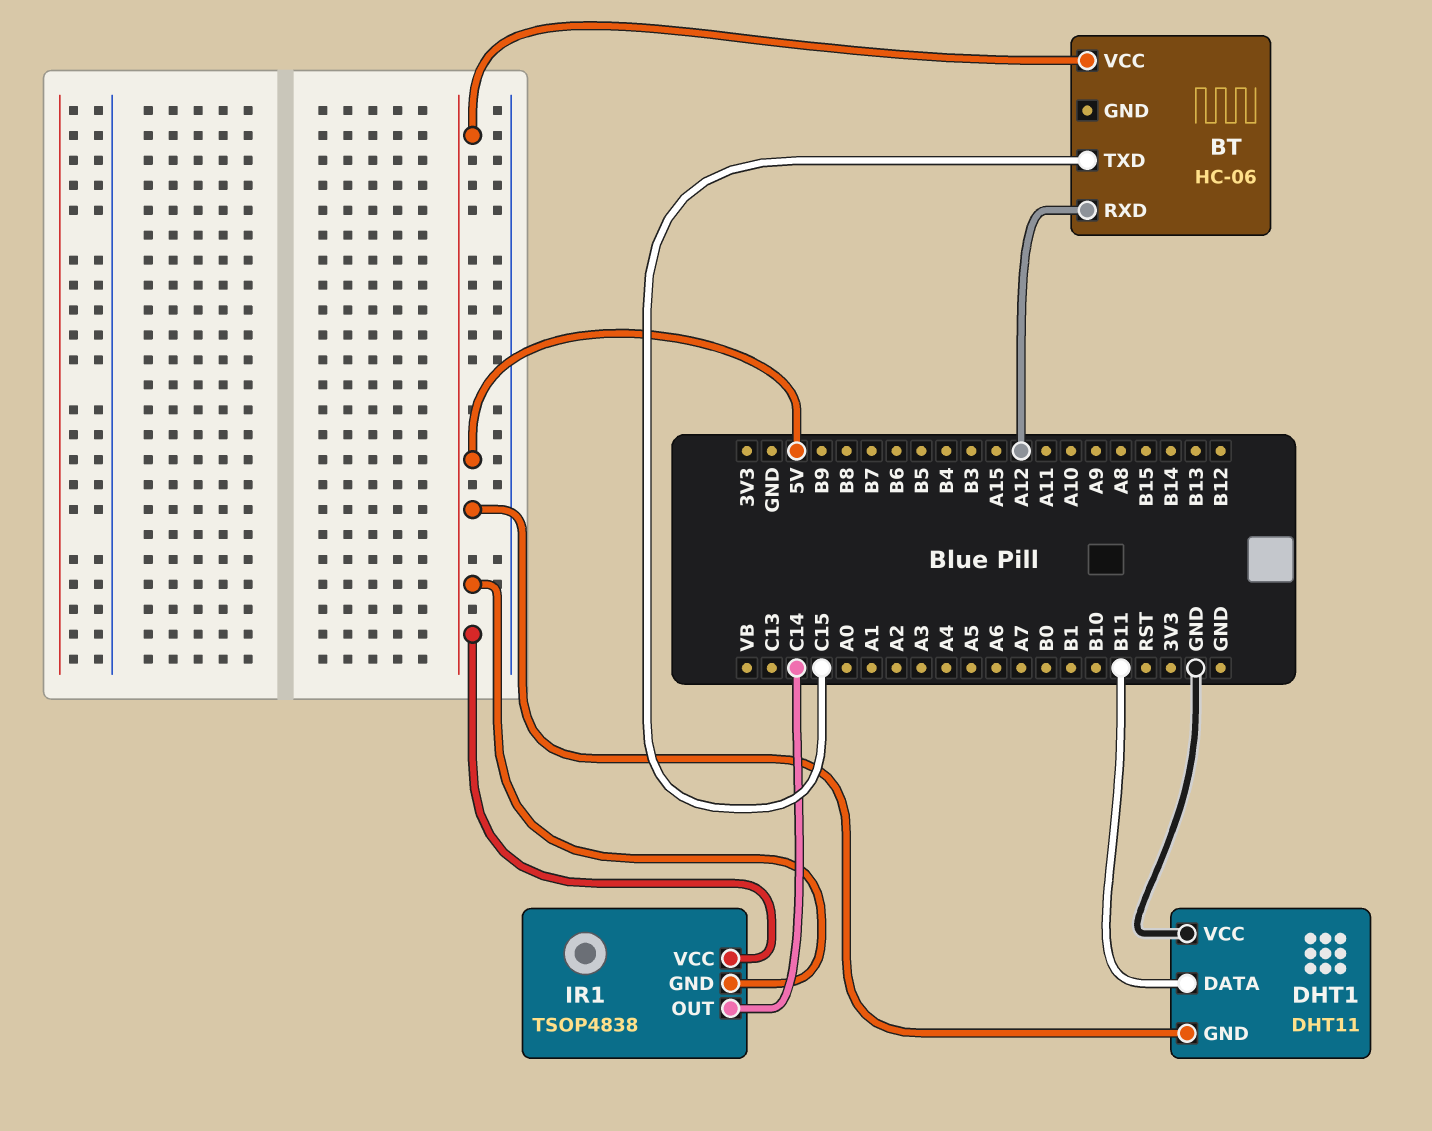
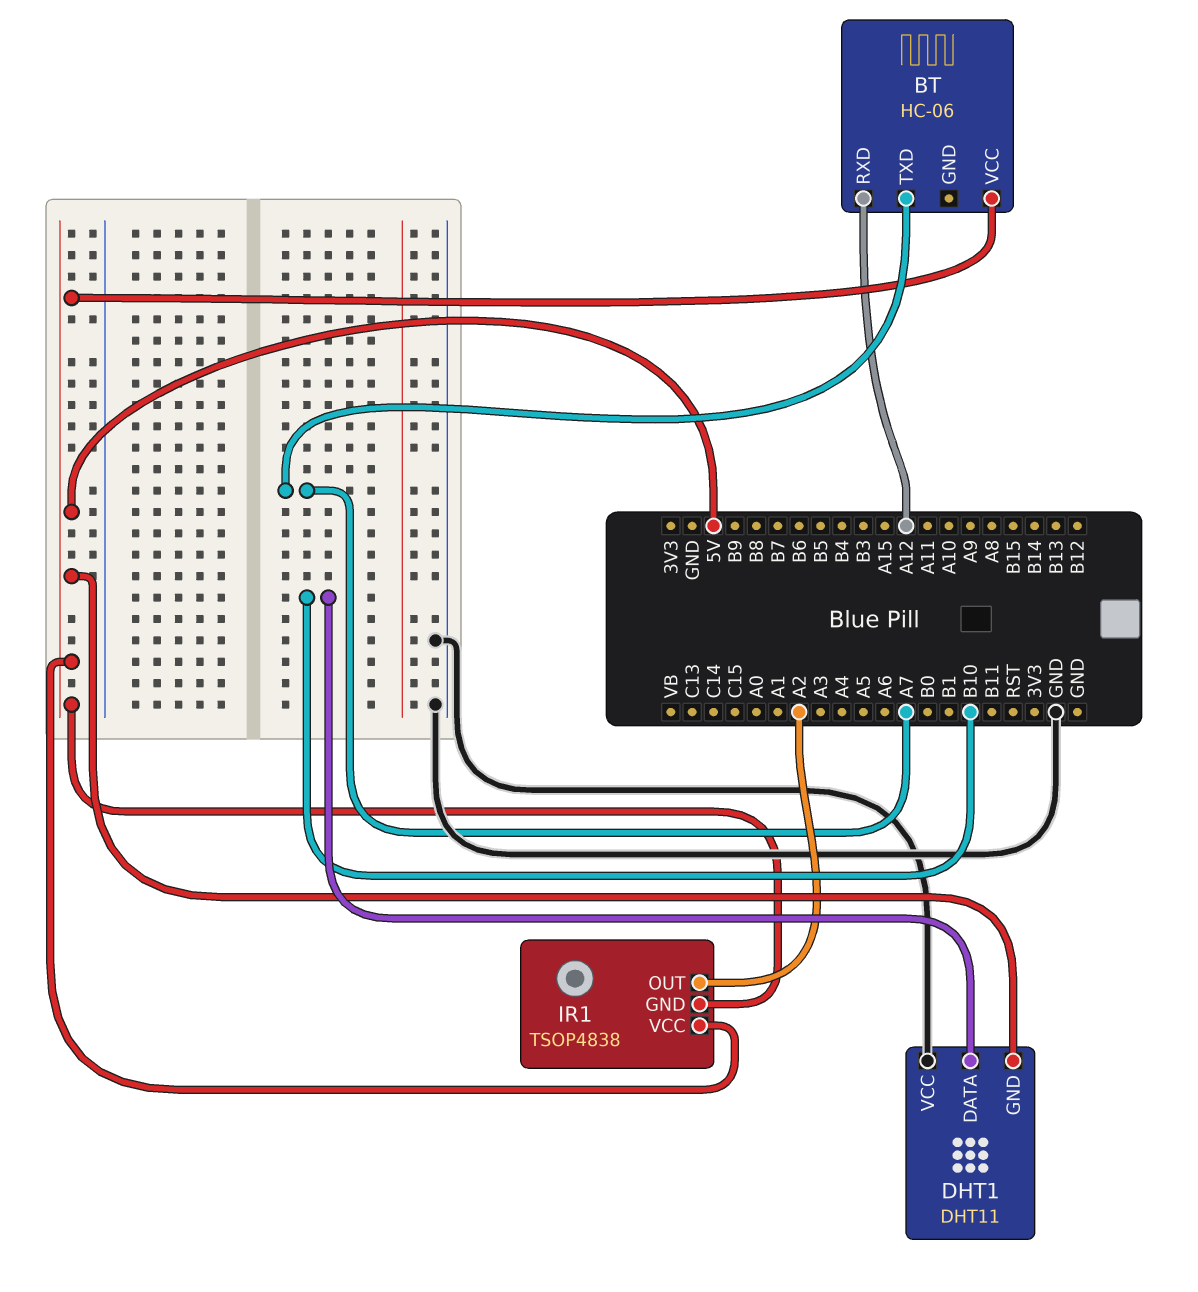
BT pin TXD: C15 -> A7
DHT1 pin DATA: B11 -> B10
IR1 pin OUT: C14 -> A2

